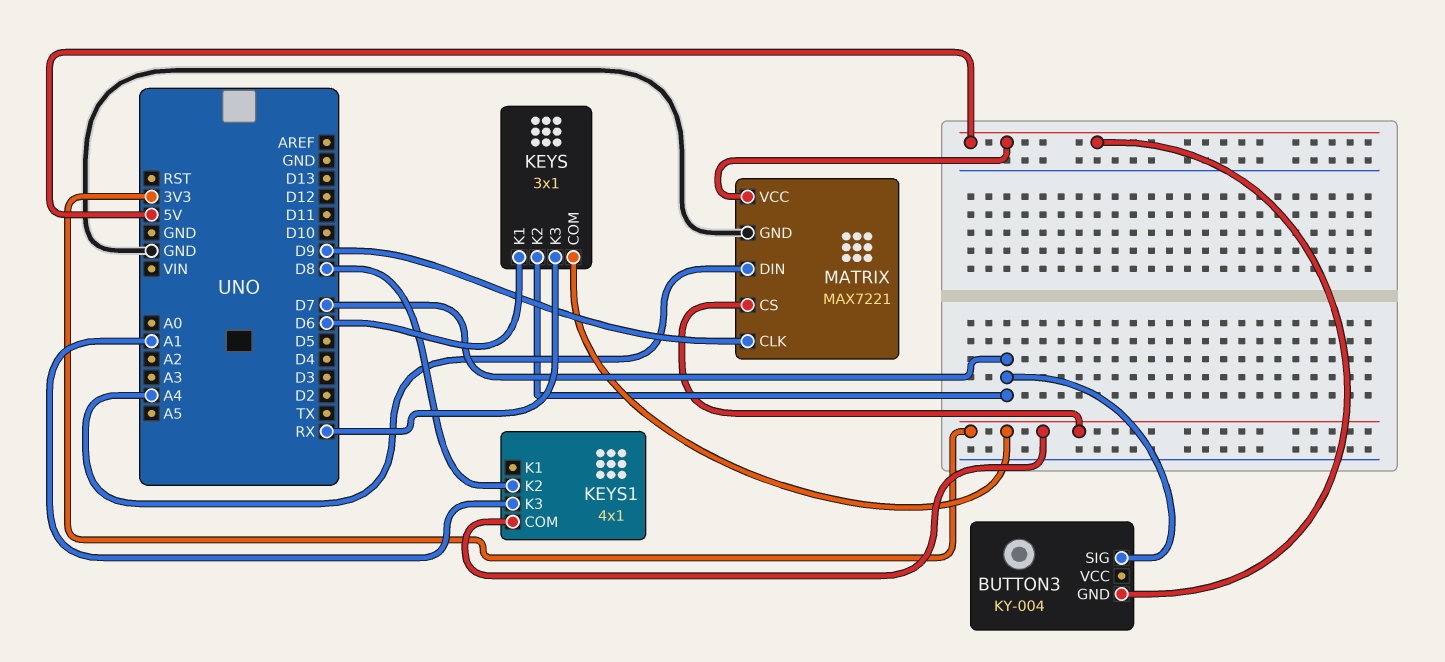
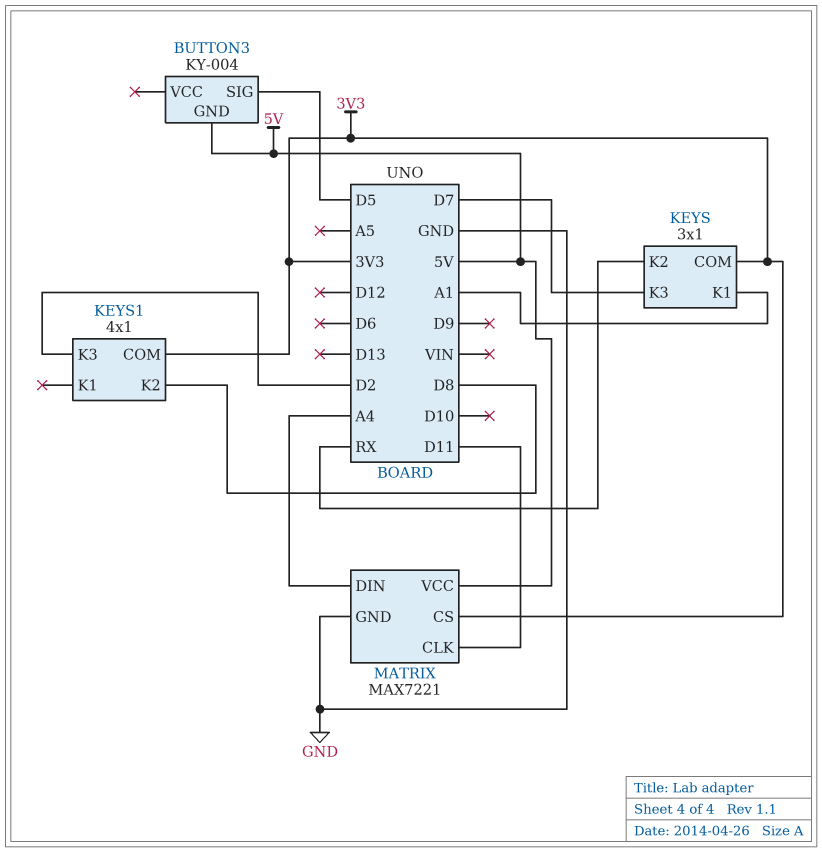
BUTTON3 pin SIG: D7 -> D5
KEYS pin K1: D6 -> A1
KEYS pin K2: D7 -> RX
KEYS pin K3: RX -> D7
KEYS1 pin K3: A1 -> D2
MATRIX pin CLK: D9 -> D11

